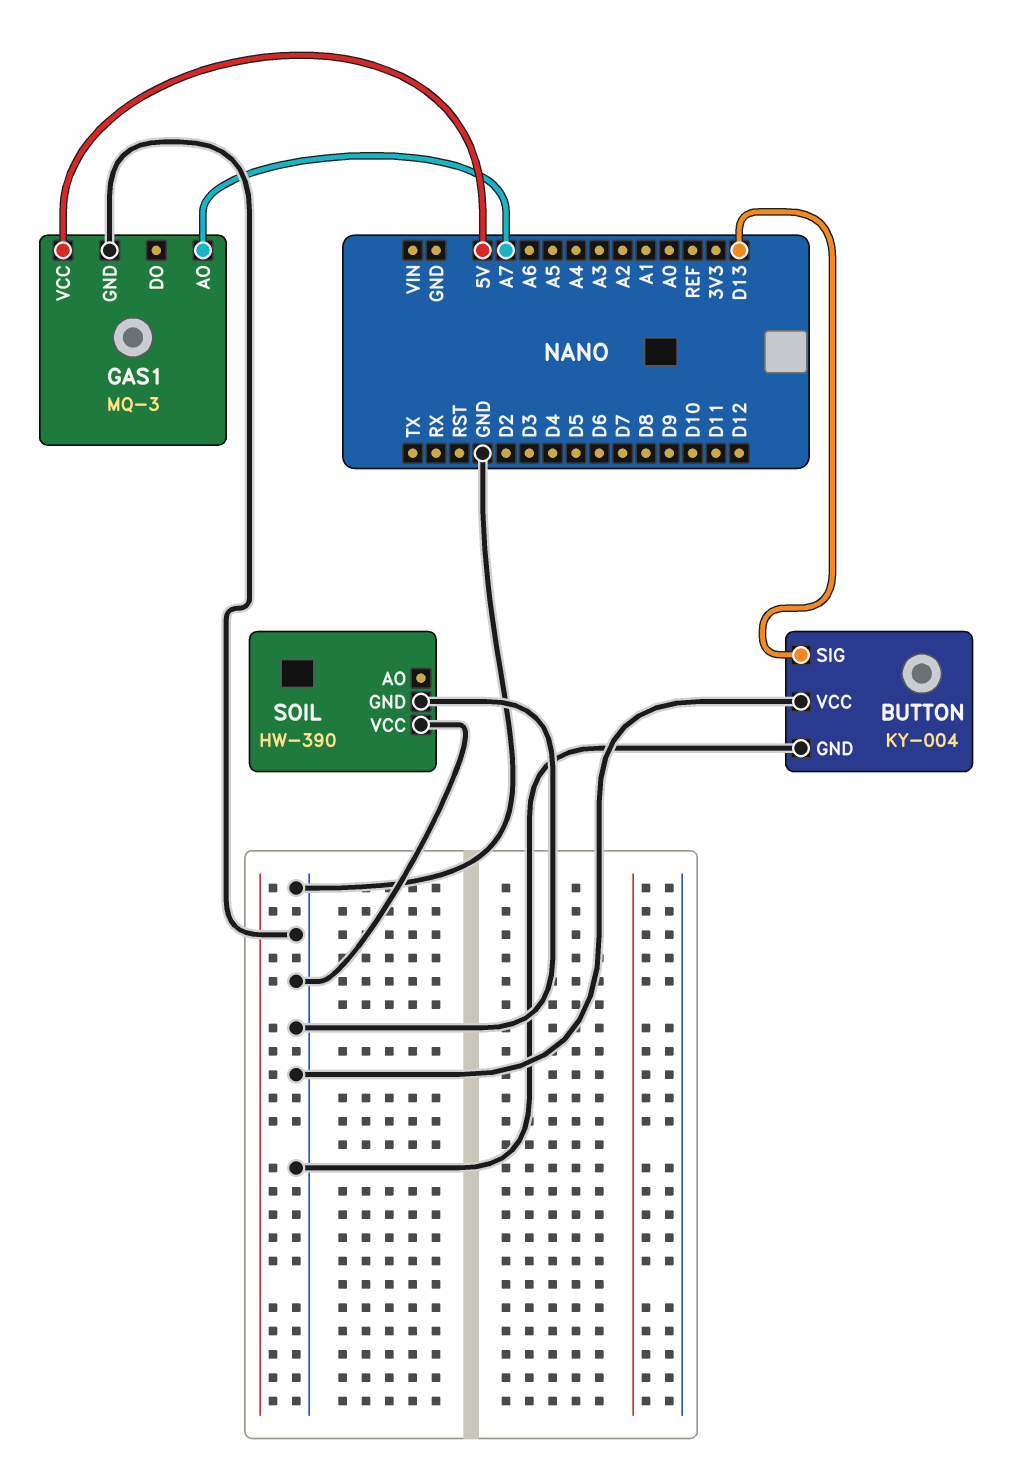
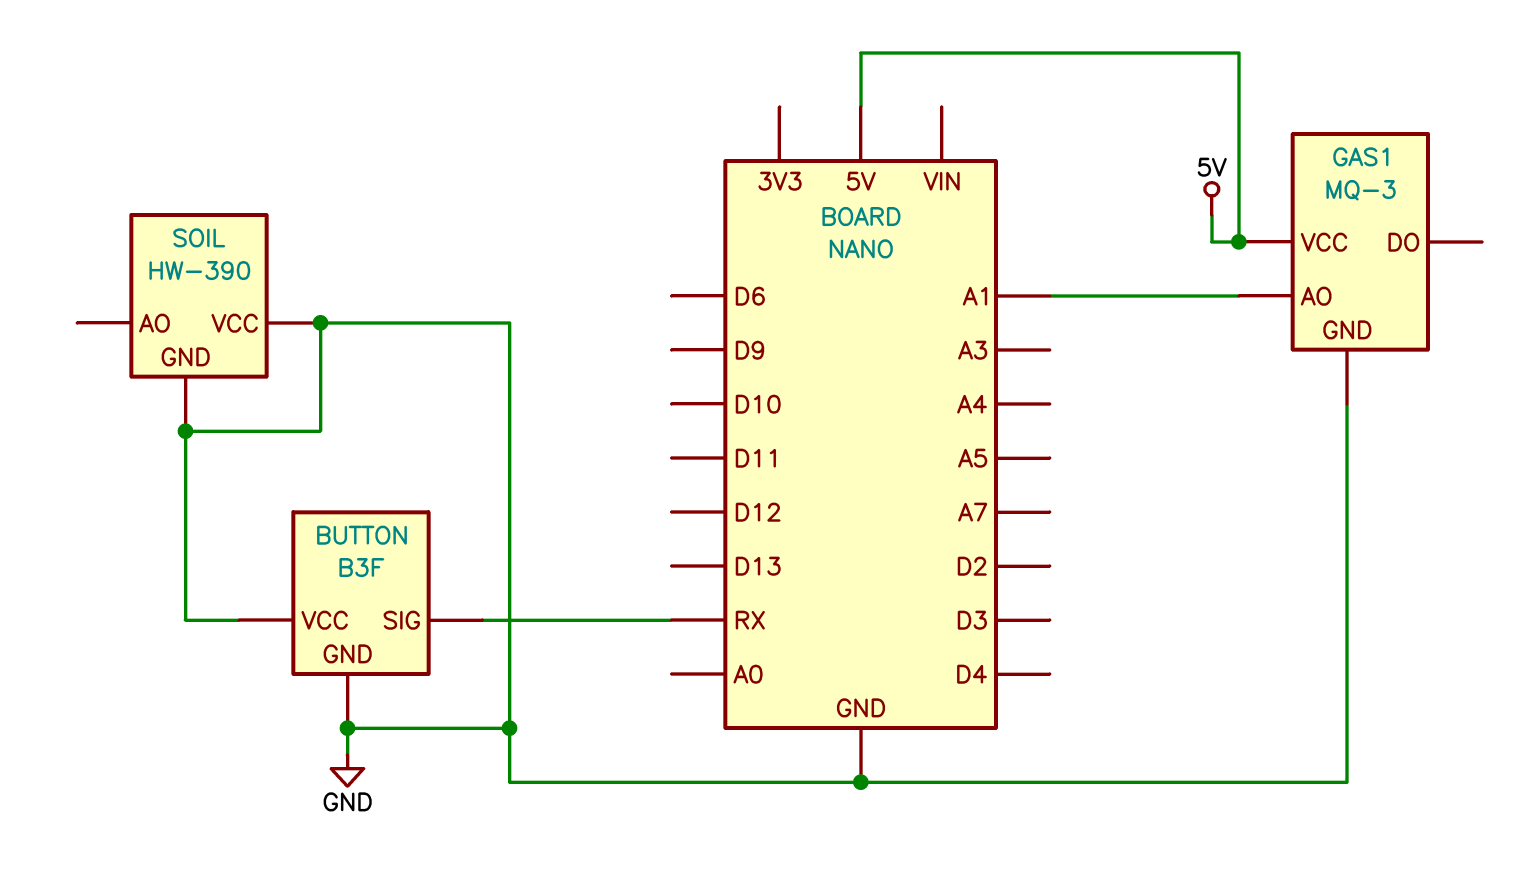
BUTTON: KY-004 -> B3F
BUTTON pin SIG: D13 -> RX
GAS1 pin AO: A7 -> A1

